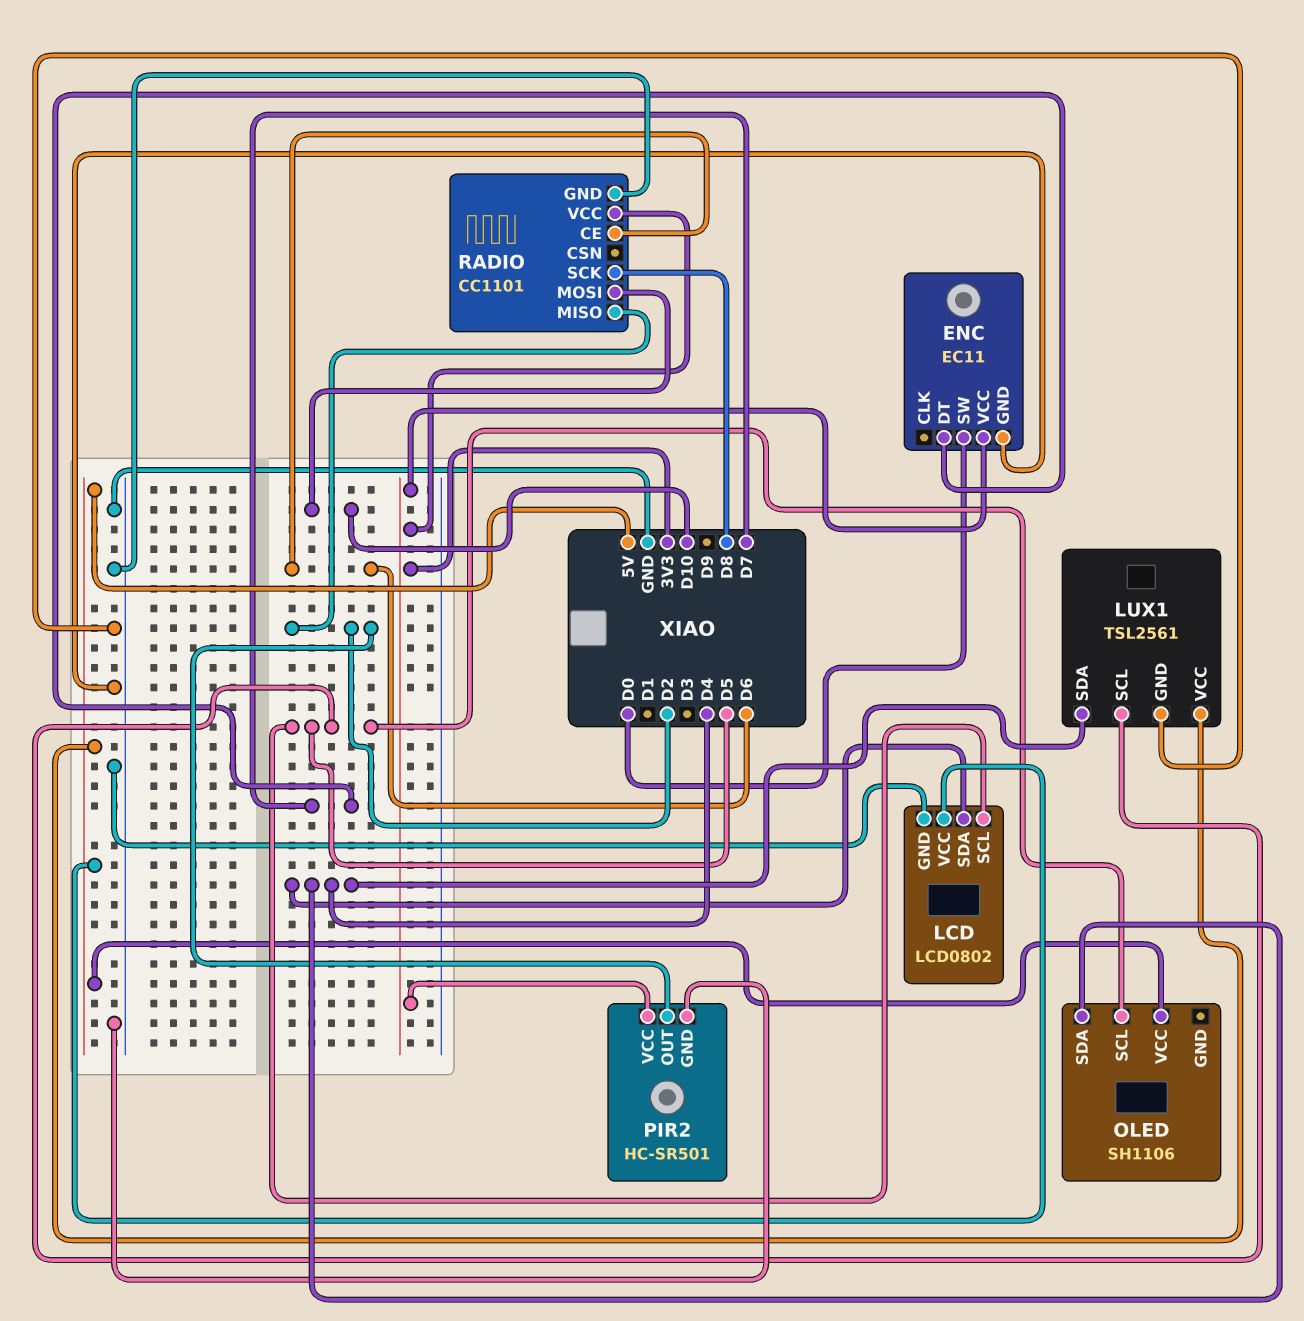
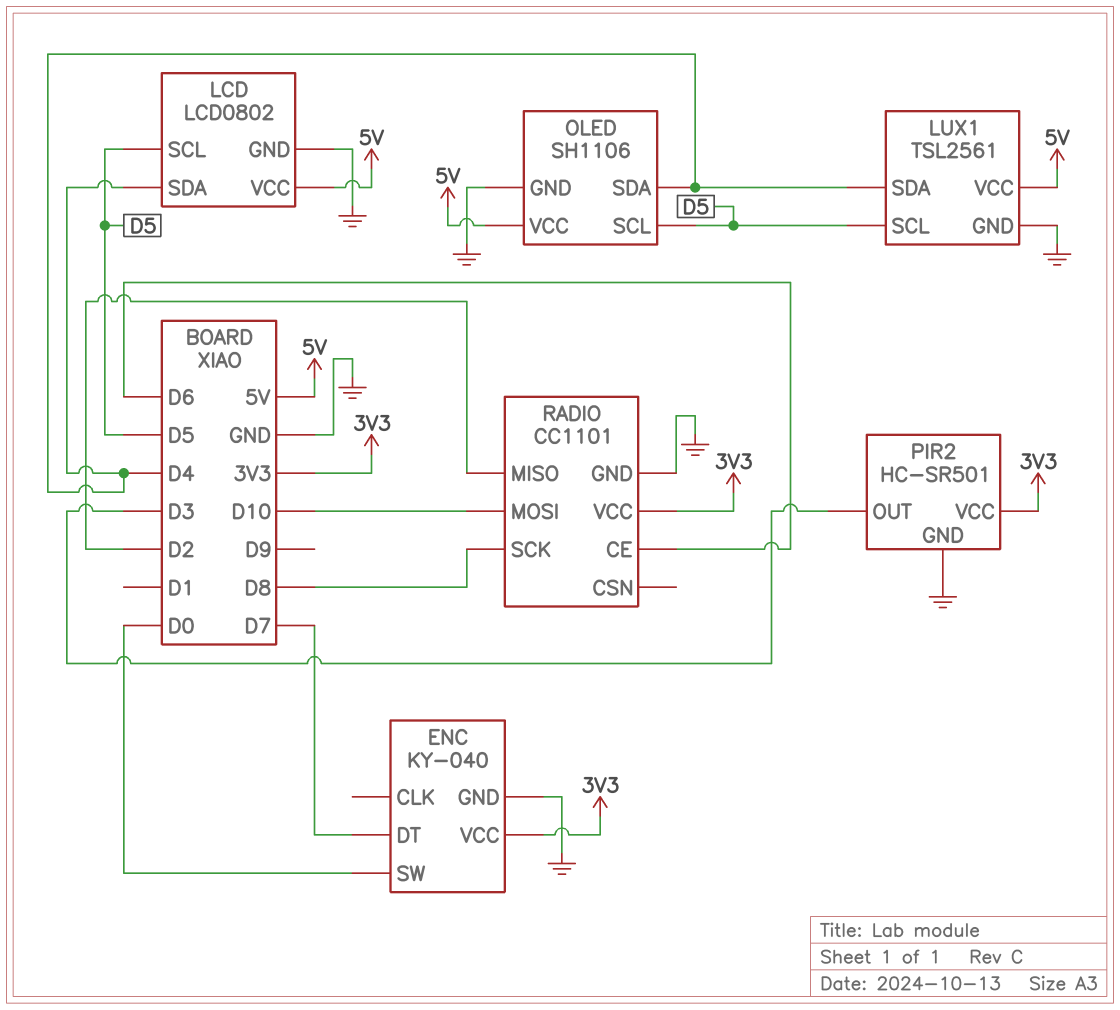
ENC: EC11 -> KY-040
OLED pin GND: none -> GND
PIR2 pin OUT: D2 -> D3

